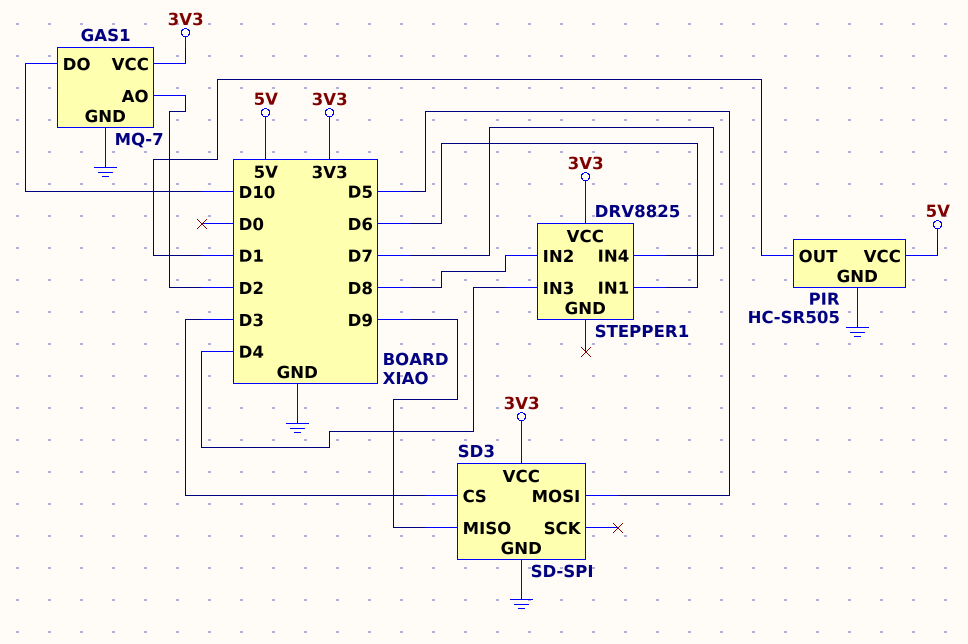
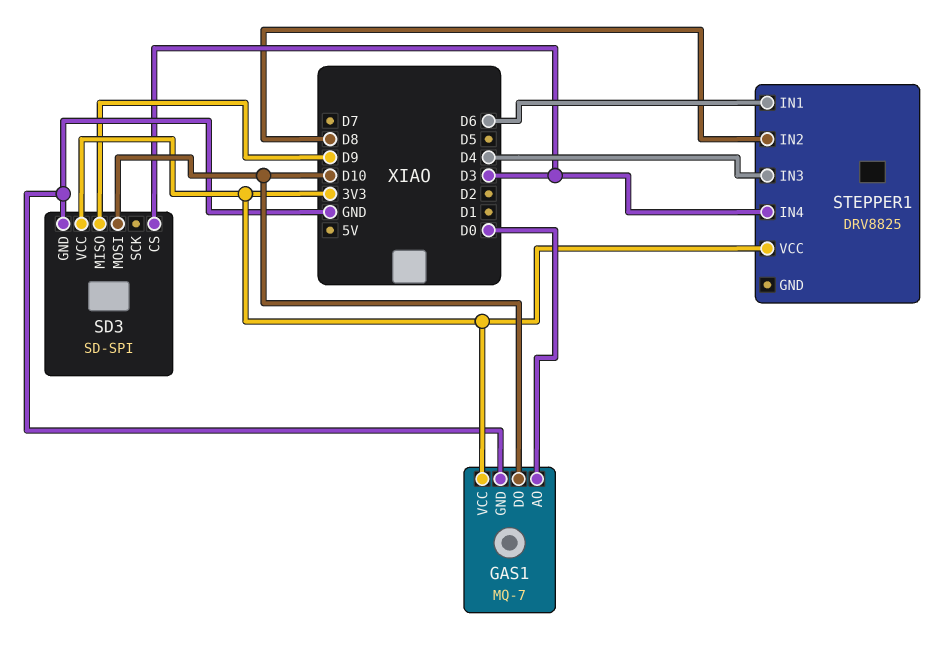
GAS1 pin AO: D2 -> D0
PIR: HC-SR505 -> none
PIR pin GND: GND -> none
PIR pin OUT: D1 -> none
PIR pin VCC: 5V -> none
SD3 pin MOSI: D5 -> D10
STEPPER1 pin IN4: D7 -> D3

